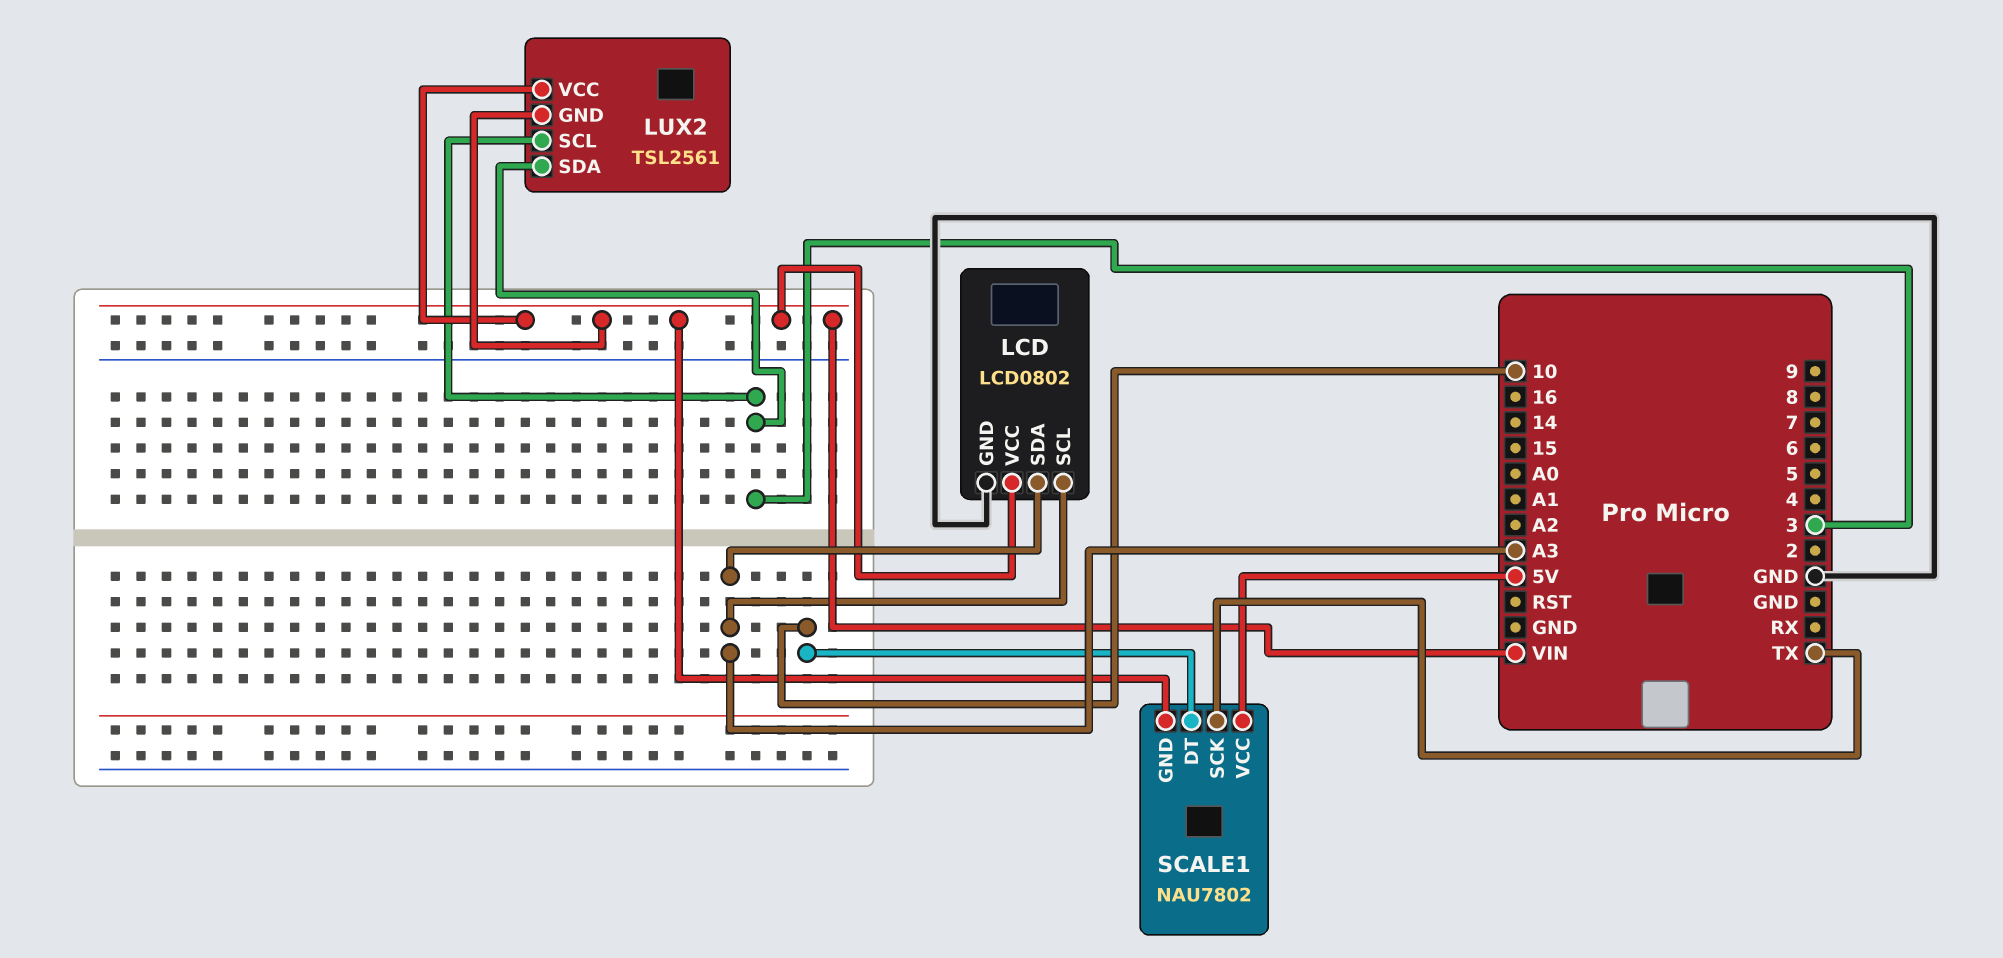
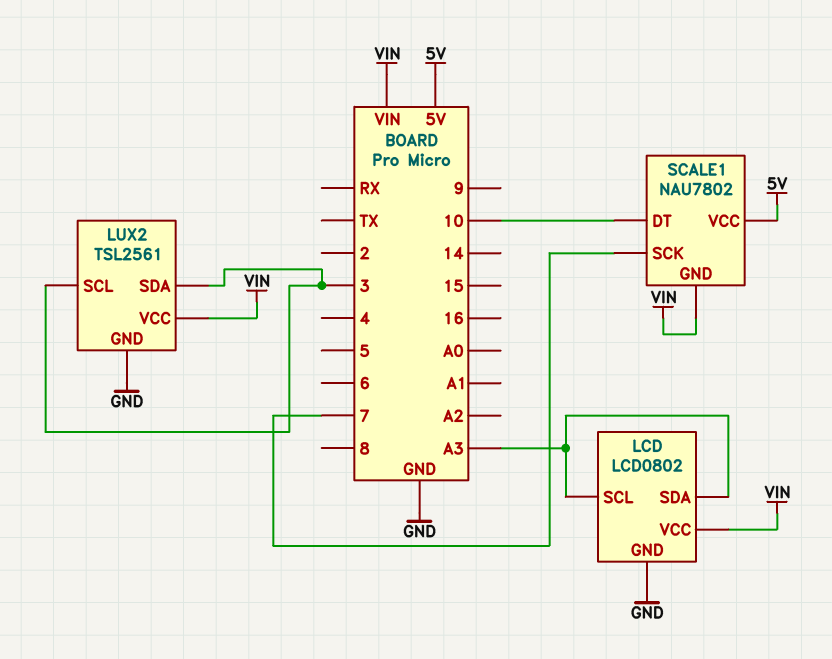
LUX2 pin GND: VIN -> GND
SCALE1 pin SCK: TX -> 7

